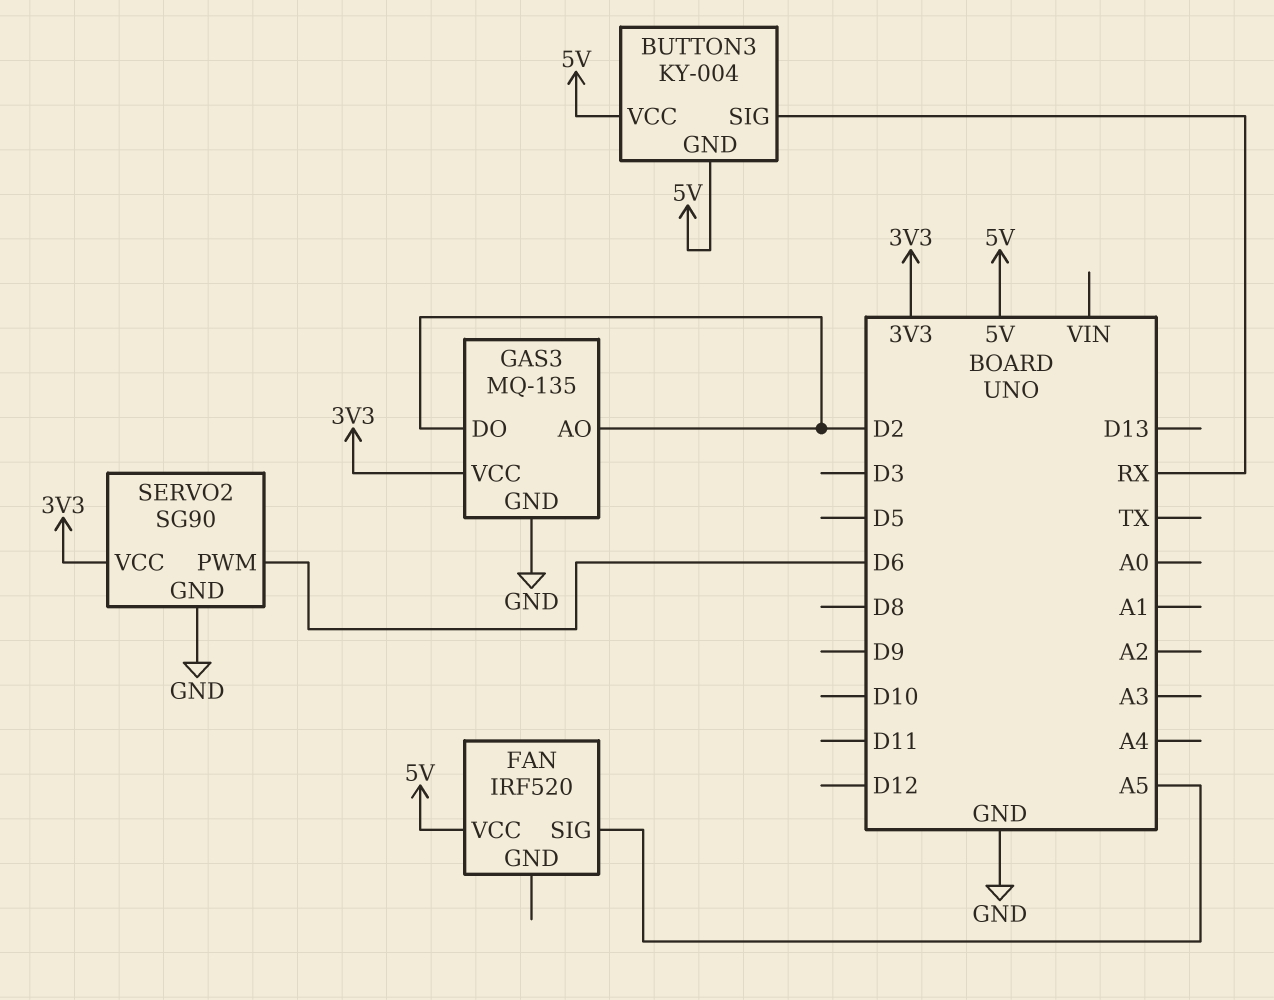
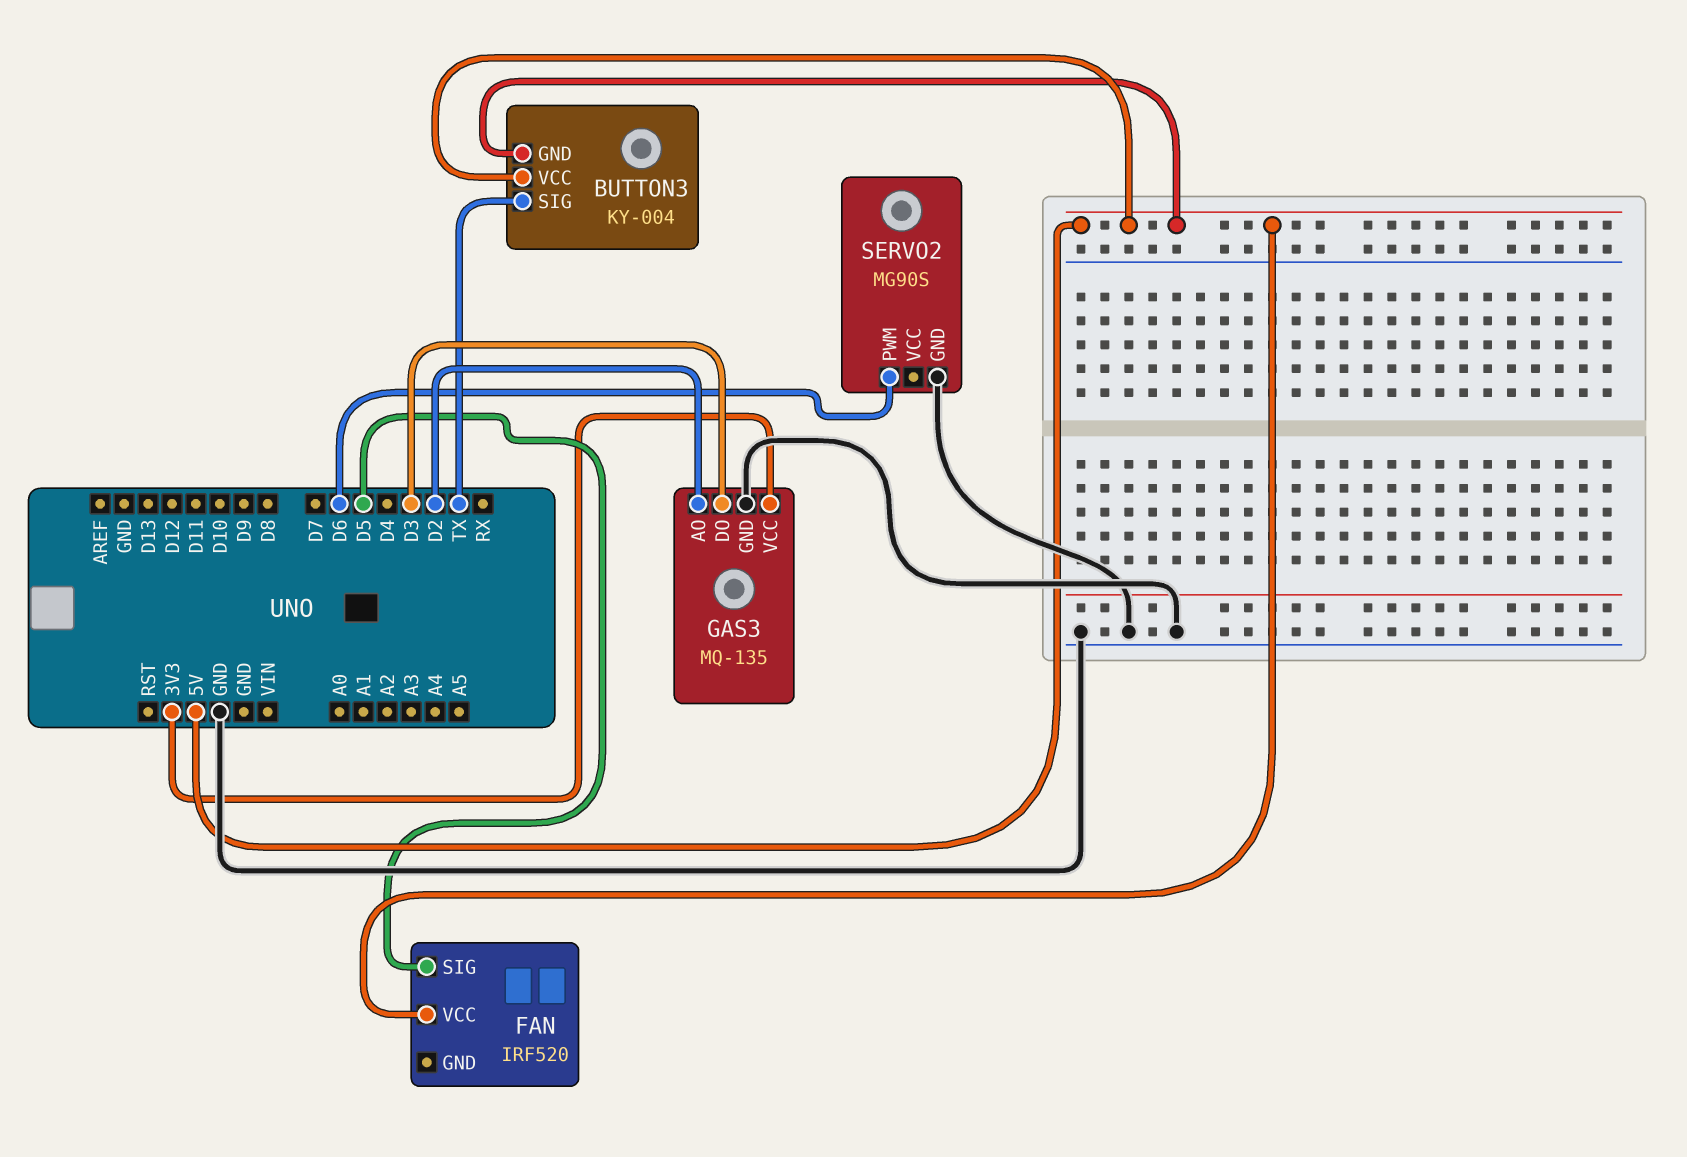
BUTTON3 pin SIG: RX -> TX
FAN pin SIG: A5 -> D5
GAS3 pin DO: D2 -> D3
SERVO2: SG90 -> MG90S
SERVO2 pin VCC: 3V3 -> none

